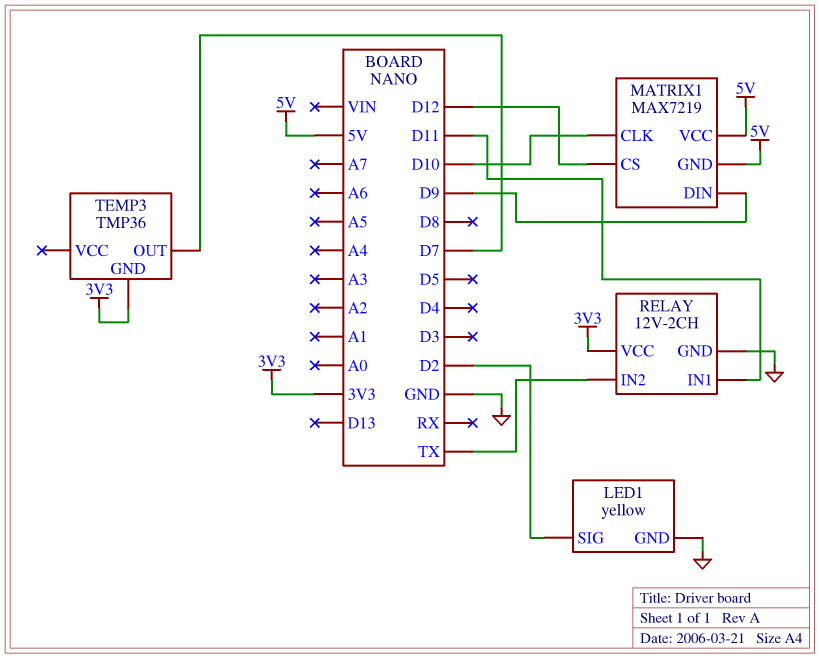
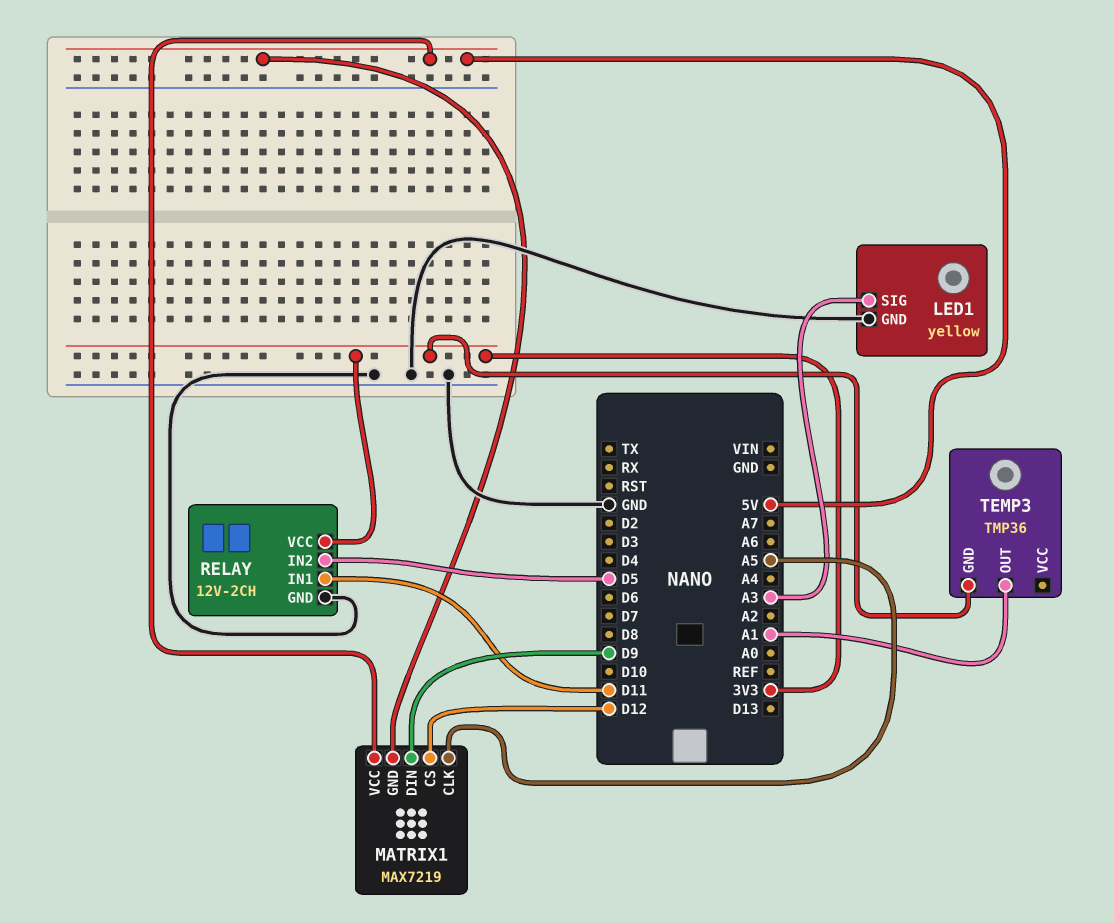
LED1 pin SIG: D2 -> A3
MATRIX1 pin CLK: D10 -> A5
RELAY pin IN2: TX -> D5
TEMP3 pin OUT: D7 -> A1

